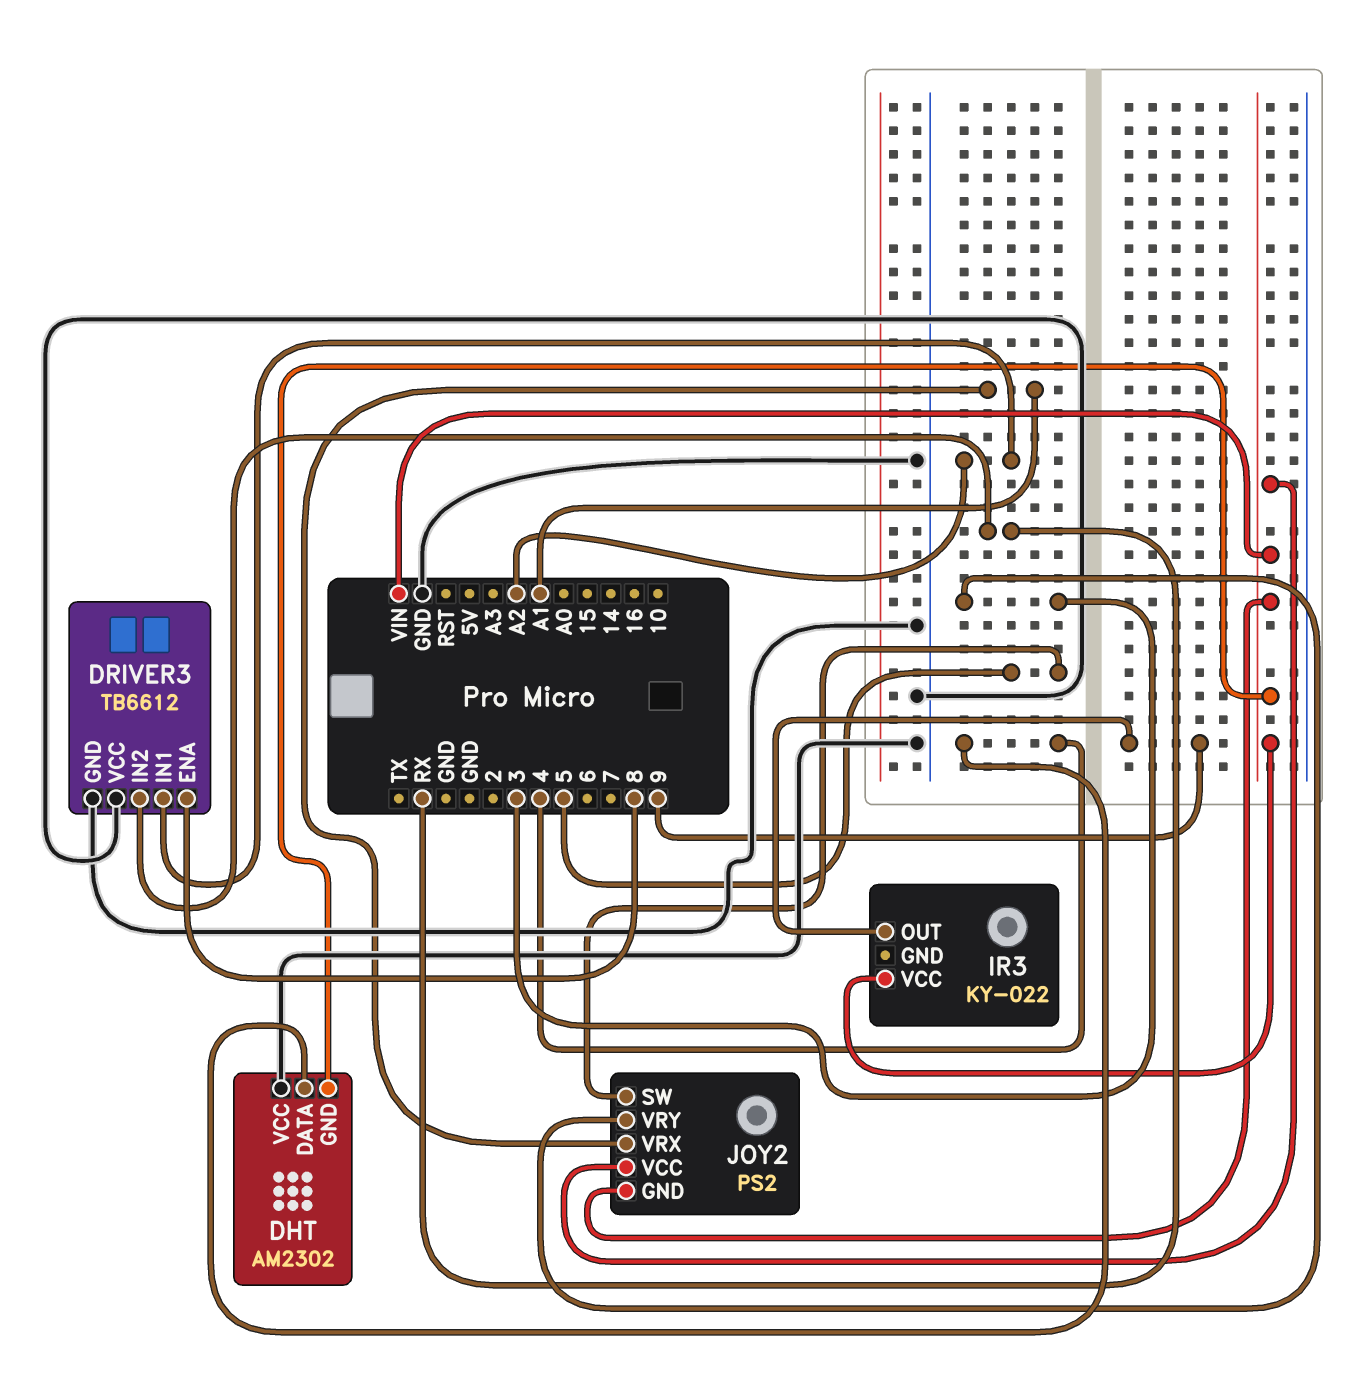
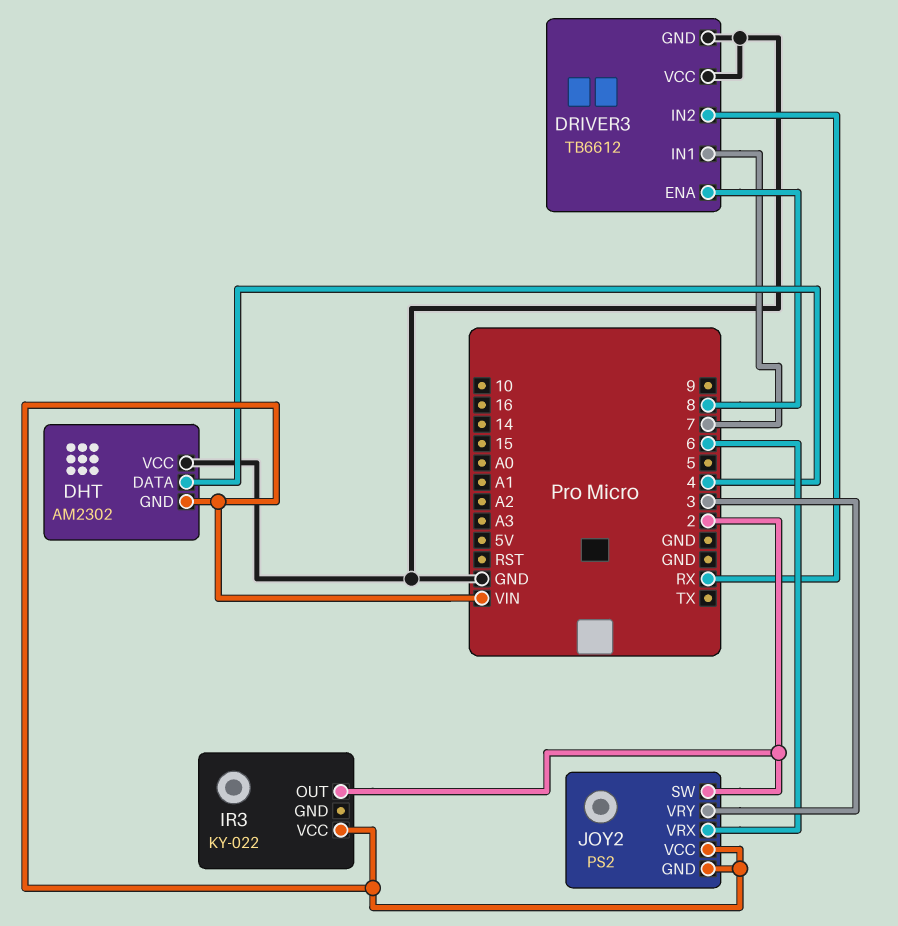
DRIVER3 pin IN1: A2 -> 7
IR3 pin OUT: 9 -> 2
JOY2 pin SW: 5 -> 2
JOY2 pin VRX: A1 -> 6

